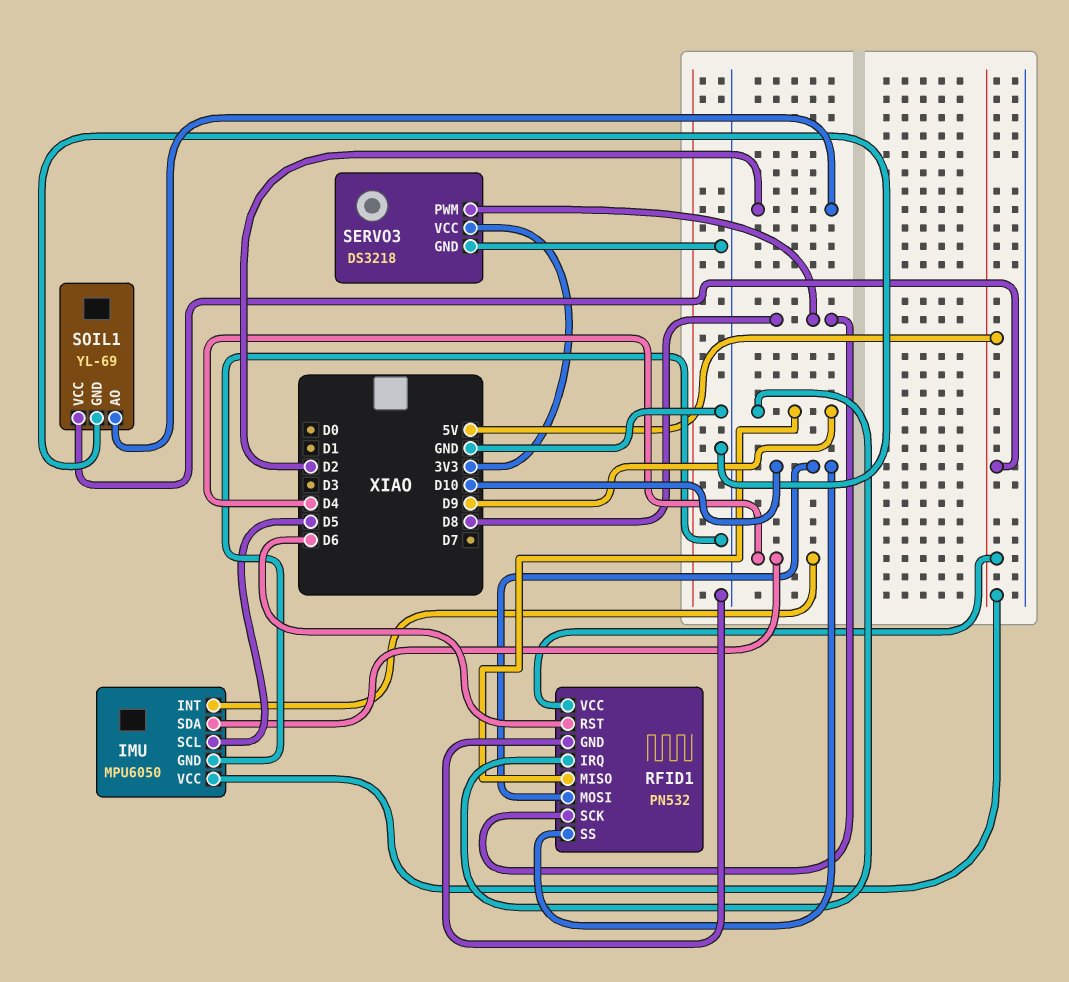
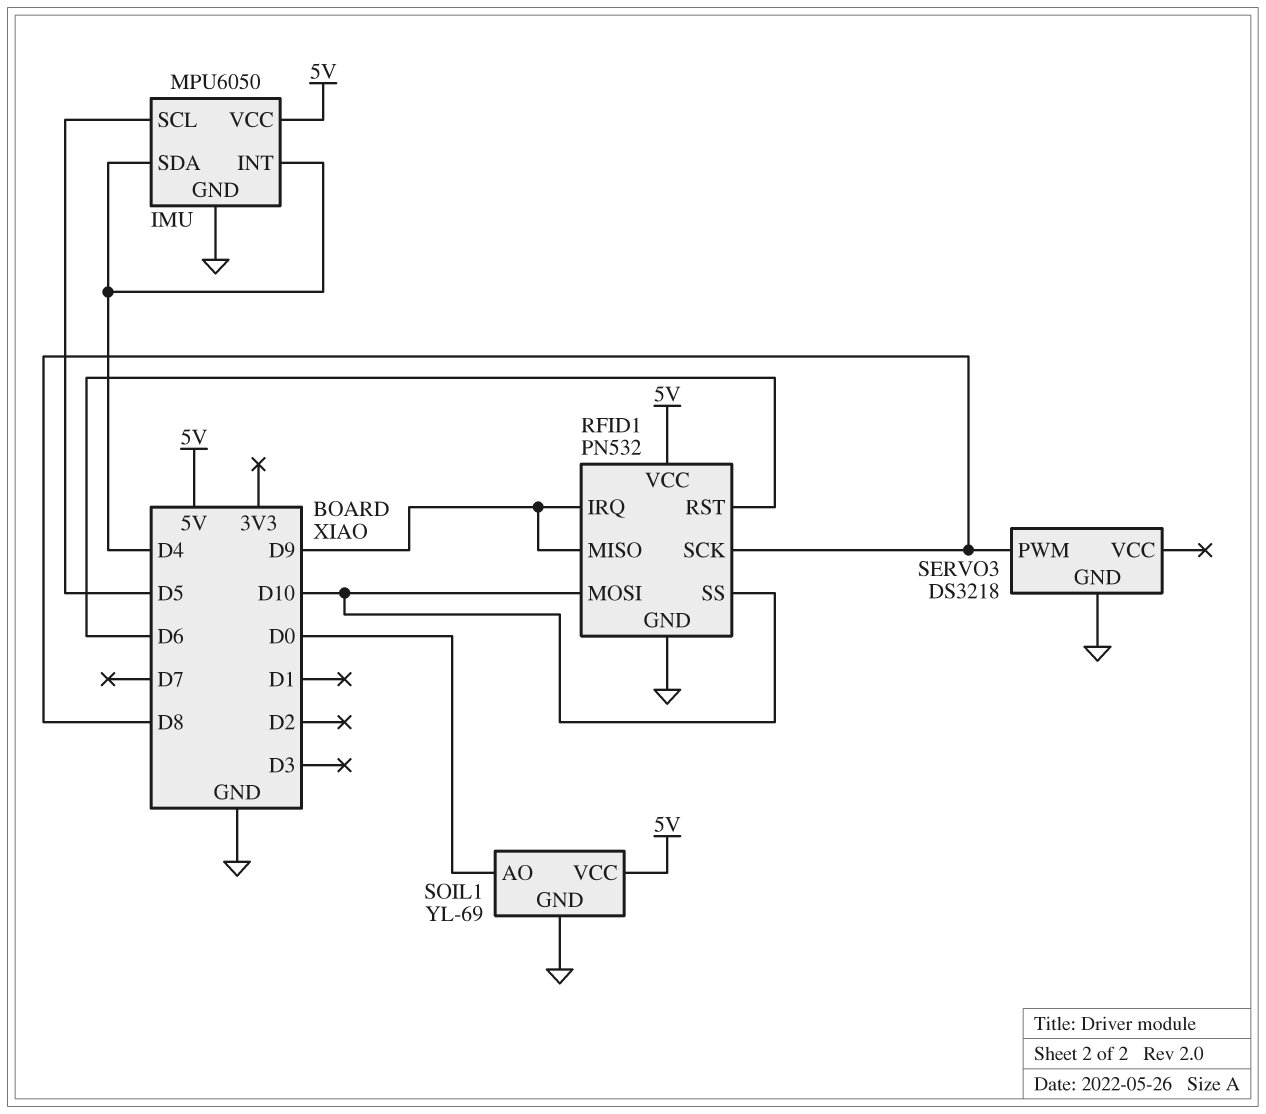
SERVO3 pin VCC: 3V3 -> none
SOIL1 pin AO: D2 -> D0

